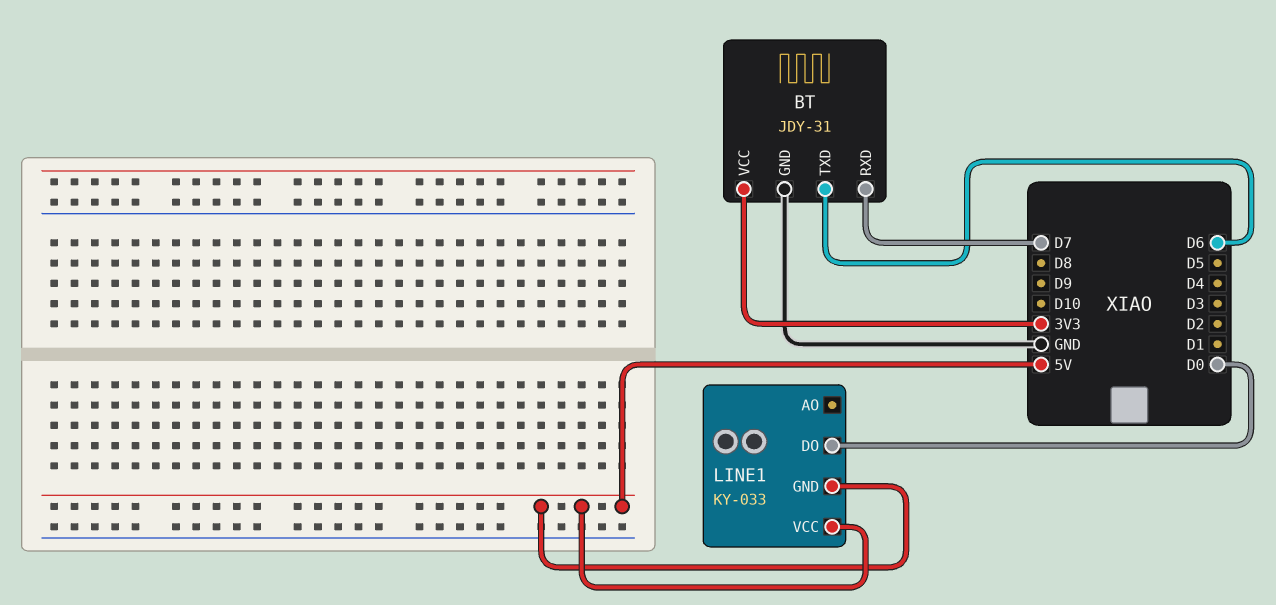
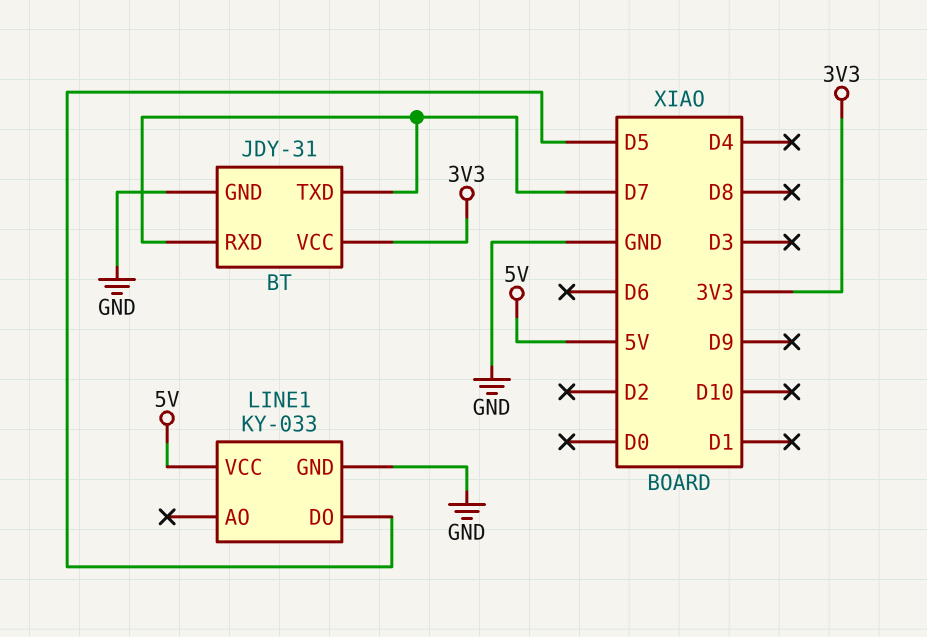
BT pin TXD: D6 -> D7
LINE1 pin DO: D0 -> D5
LINE1 pin GND: 5V -> GND

